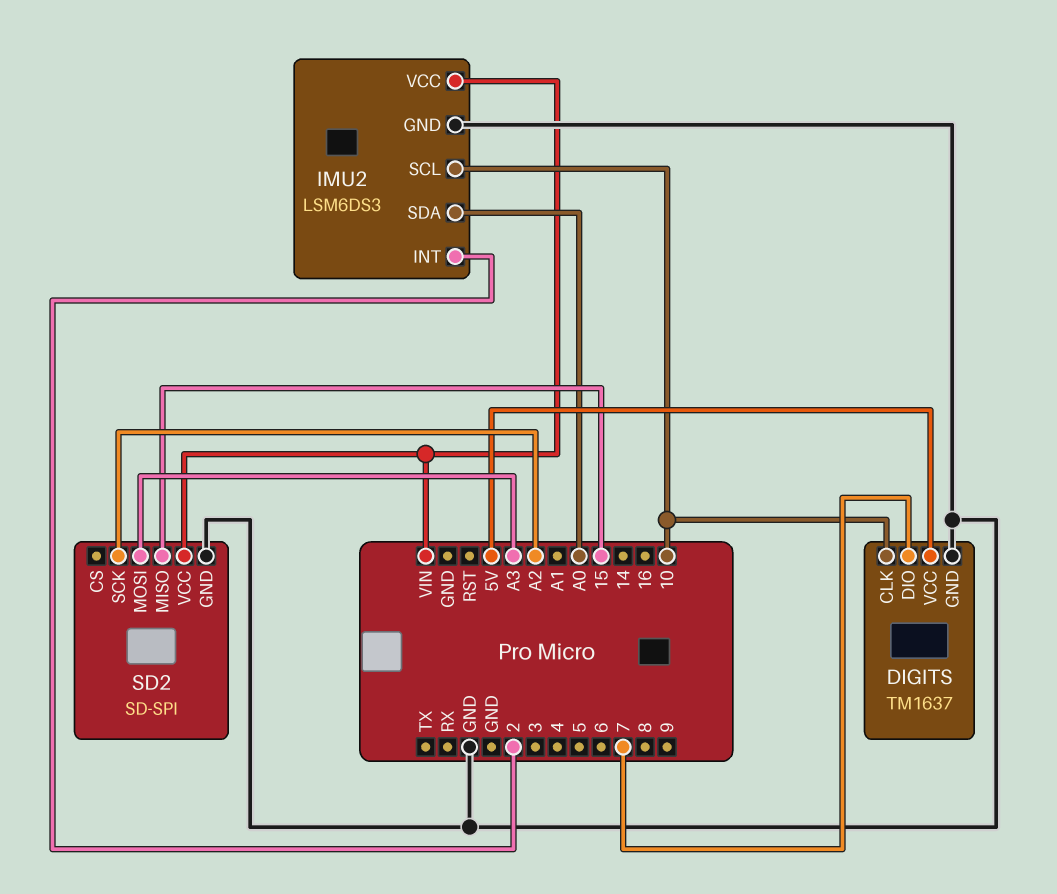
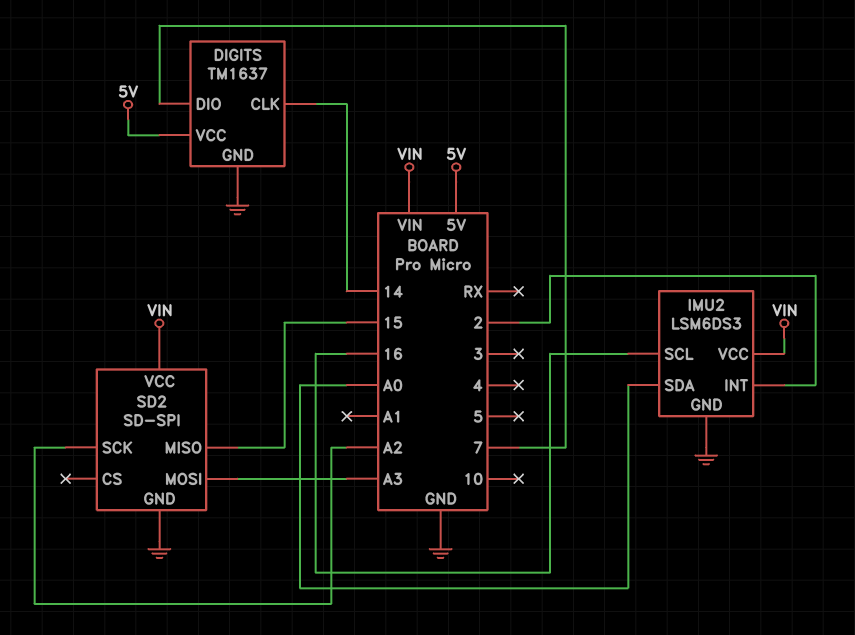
DIGITS pin CLK: 10 -> 14
IMU2 pin SCL: 10 -> 16

